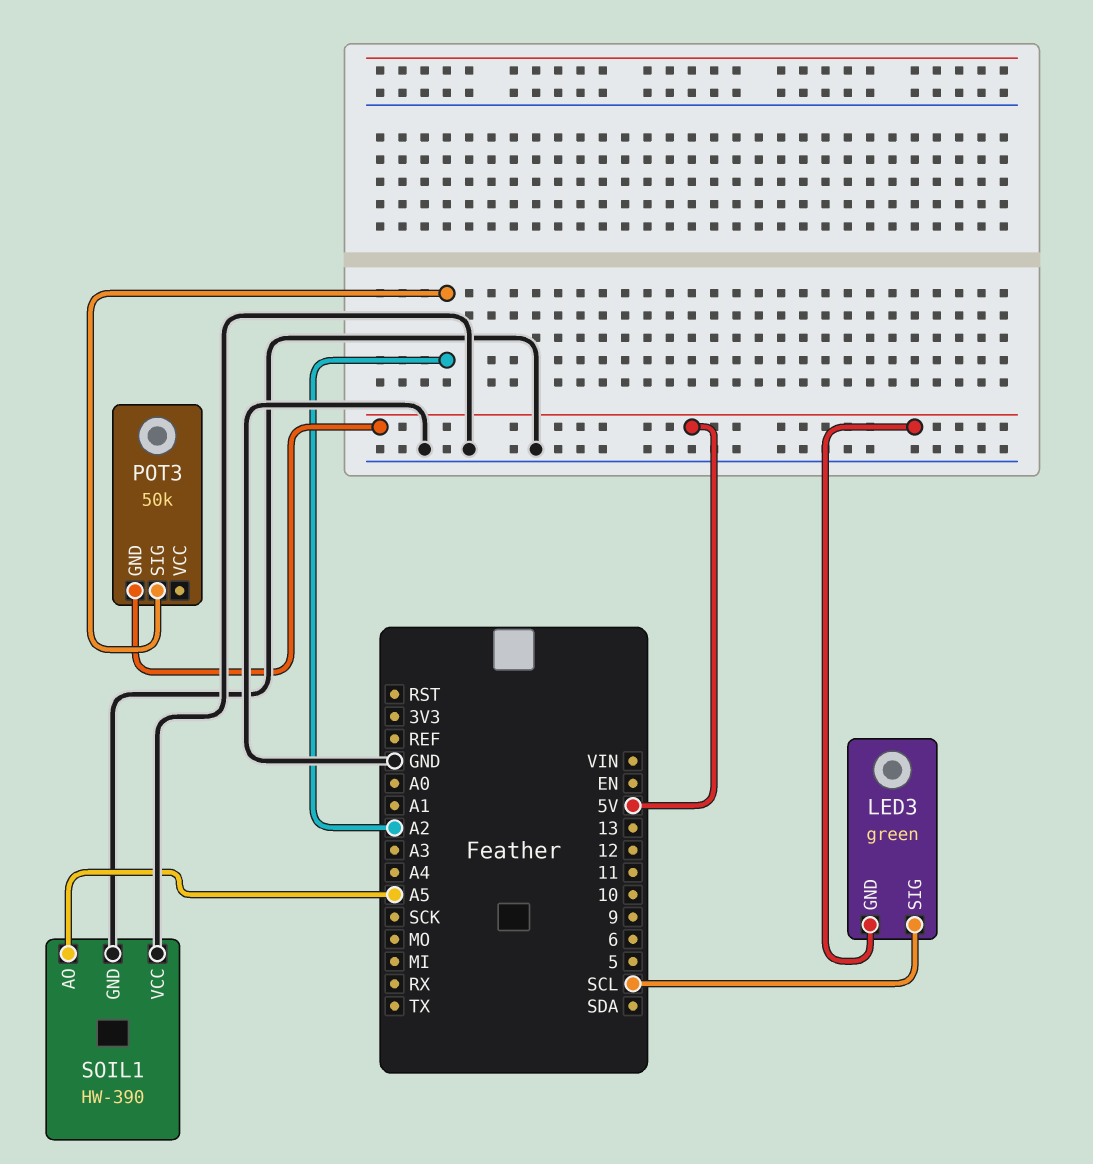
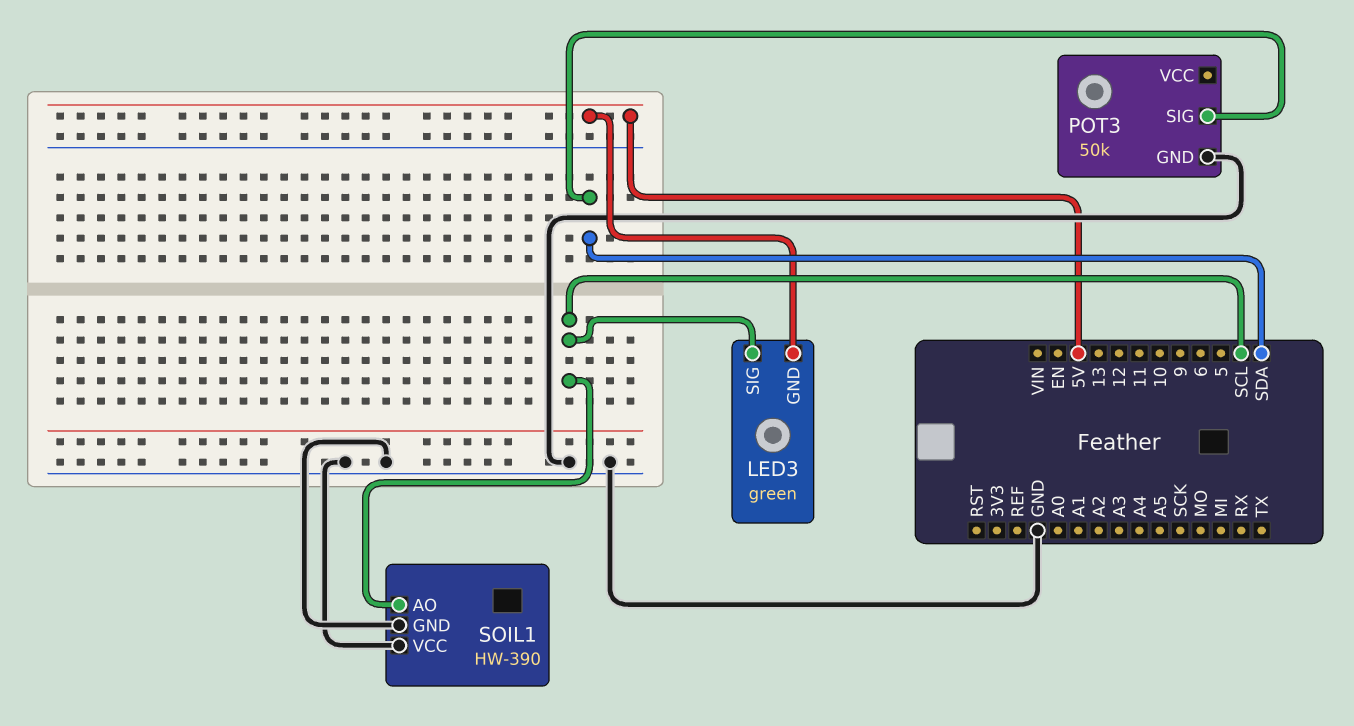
POT3 pin GND: 5V -> GND
POT3 pin SIG: A2 -> SDA
SOIL1 pin AO: A5 -> SCL

